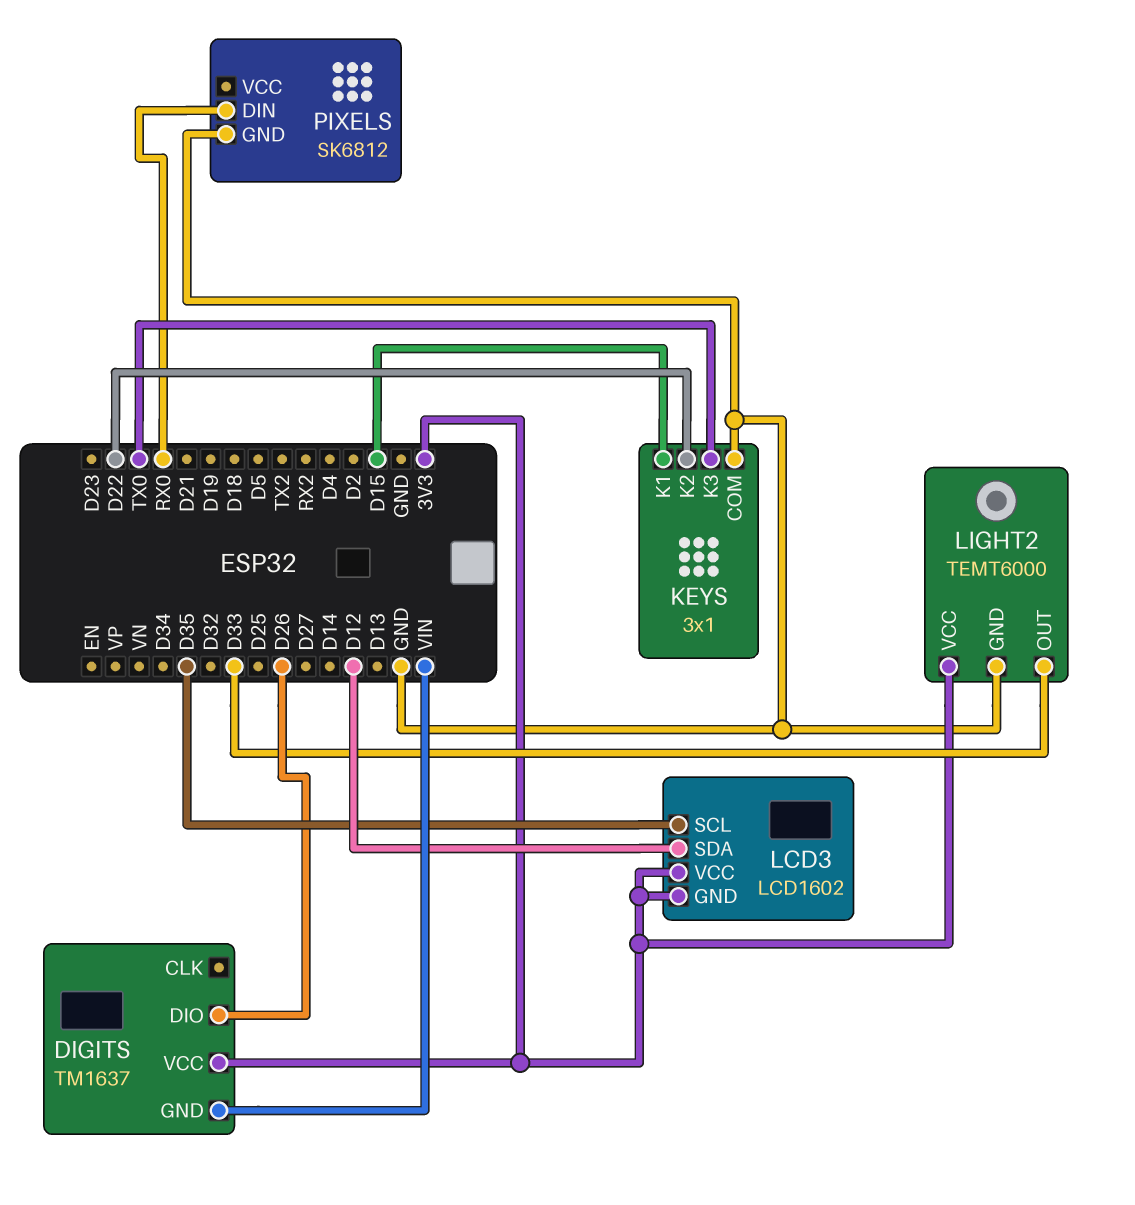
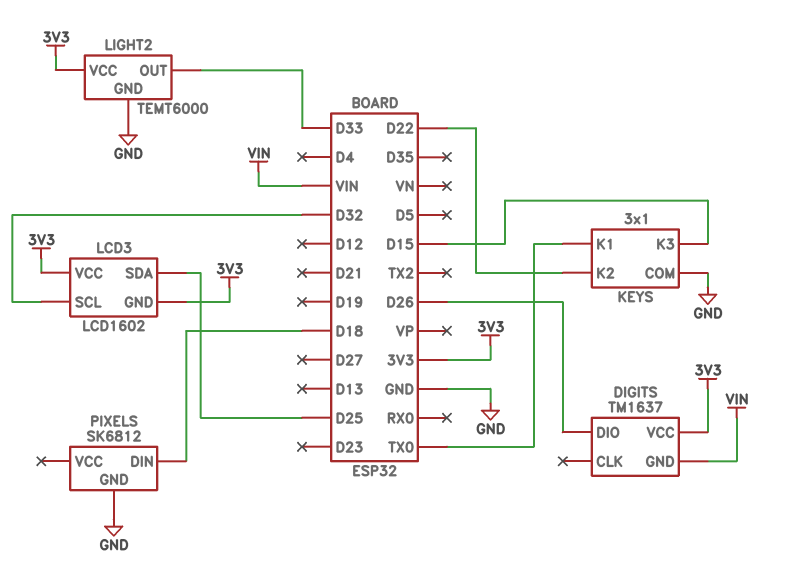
KEYS pin K1: D15 -> TX0
KEYS pin K3: TX0 -> D15
LCD3 pin SCL: D35 -> D32
LCD3 pin SDA: D12 -> D25
PIXELS pin DIN: RX0 -> D18

